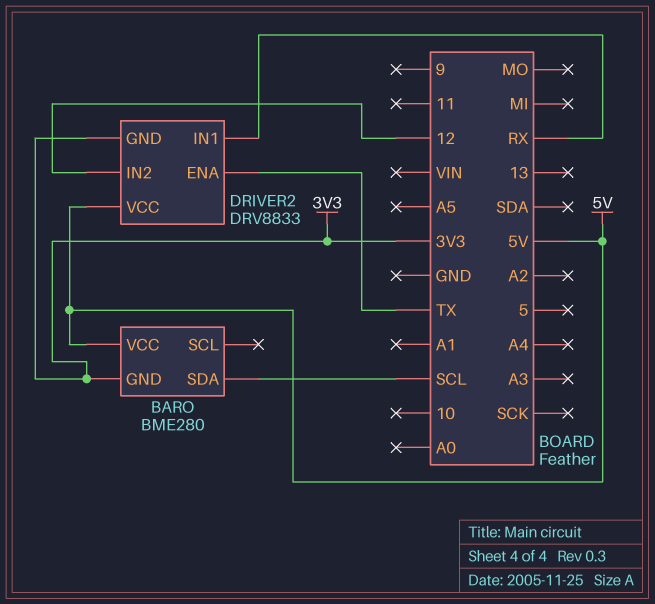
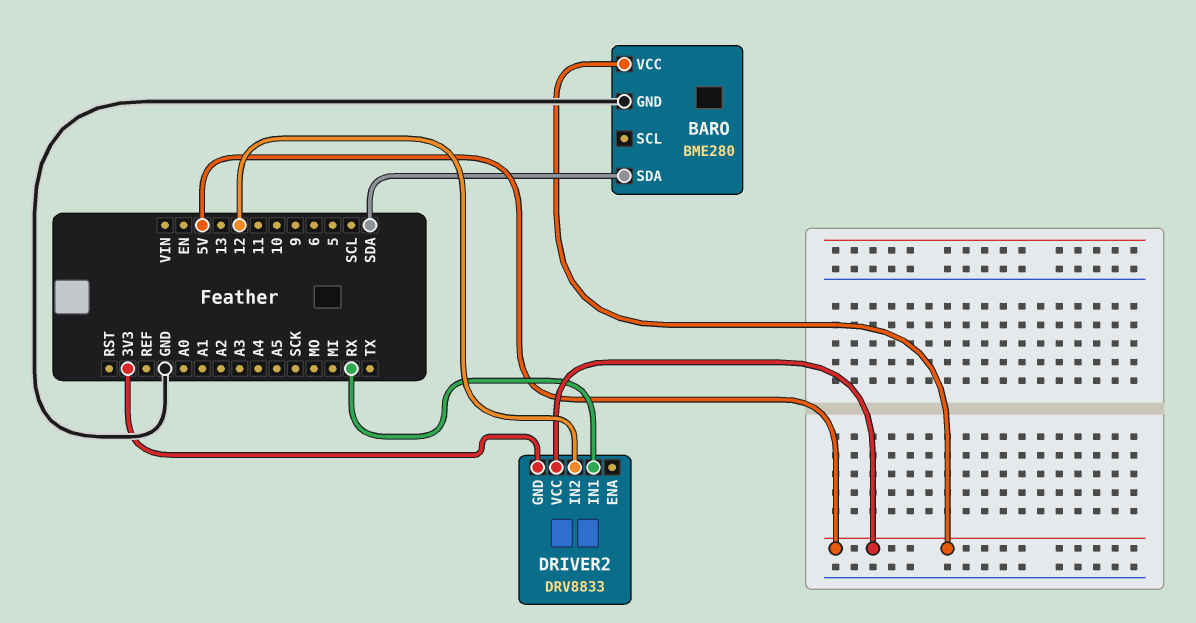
BARO pin GND: 3V3 -> GND
BARO pin SDA: SCL -> SDA
DRIVER2 pin ENA: TX -> none

